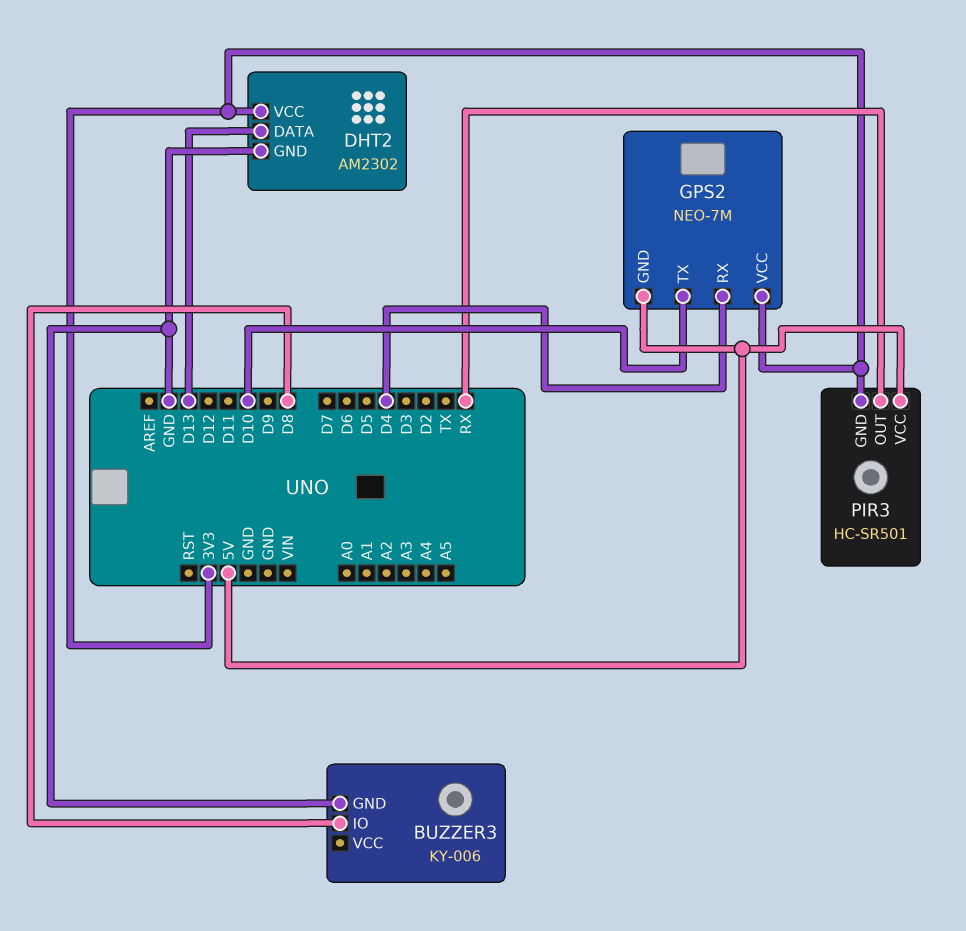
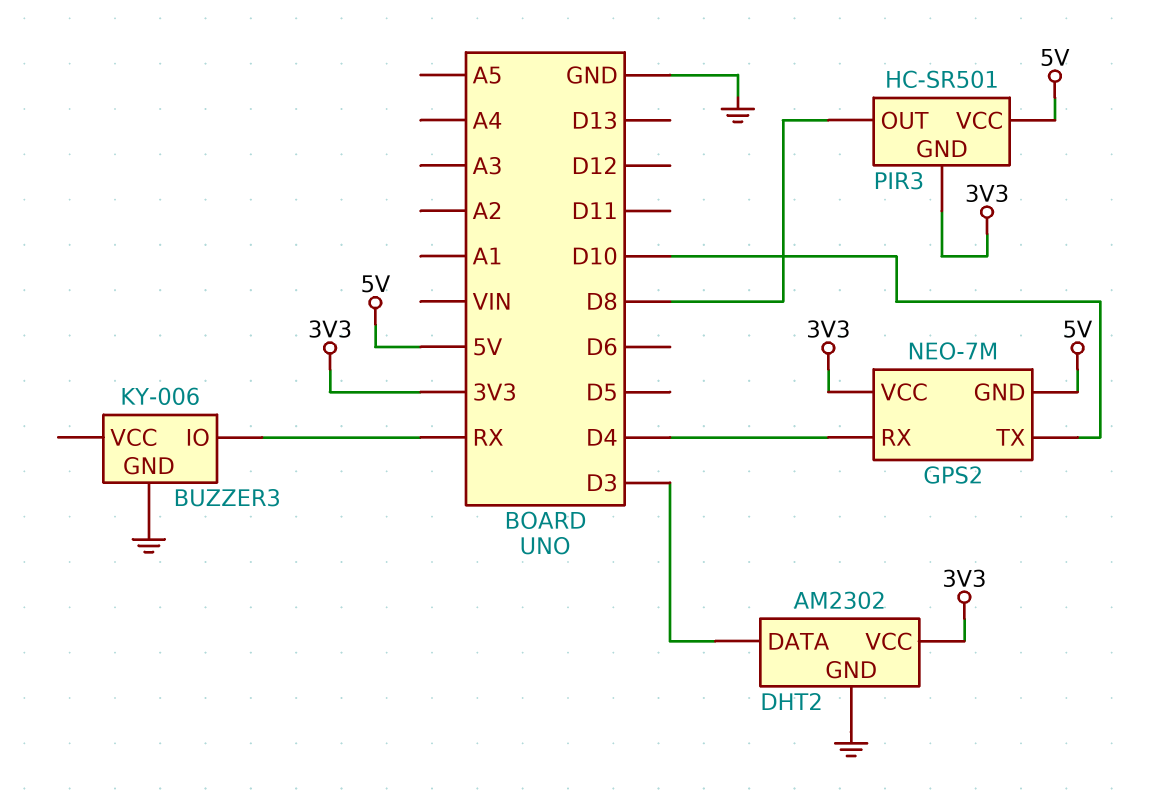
BUZZER3 pin IO: D8 -> RX
DHT2 pin DATA: D13 -> D3
PIR3 pin OUT: RX -> D8

